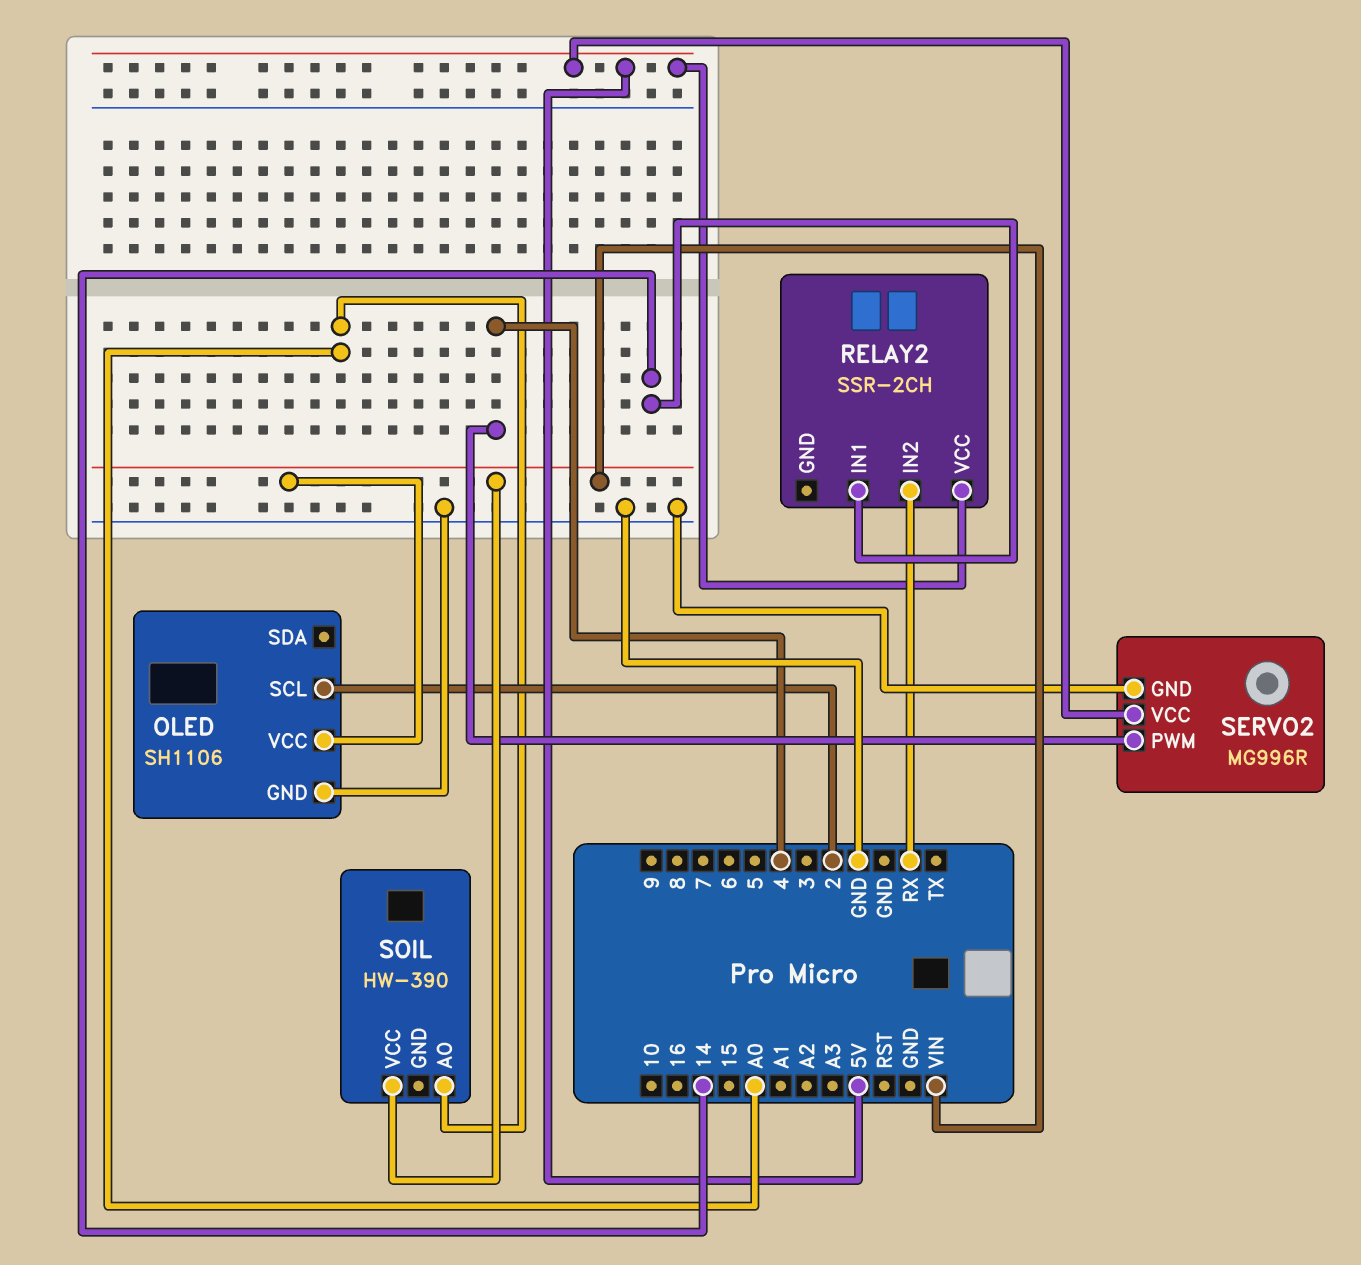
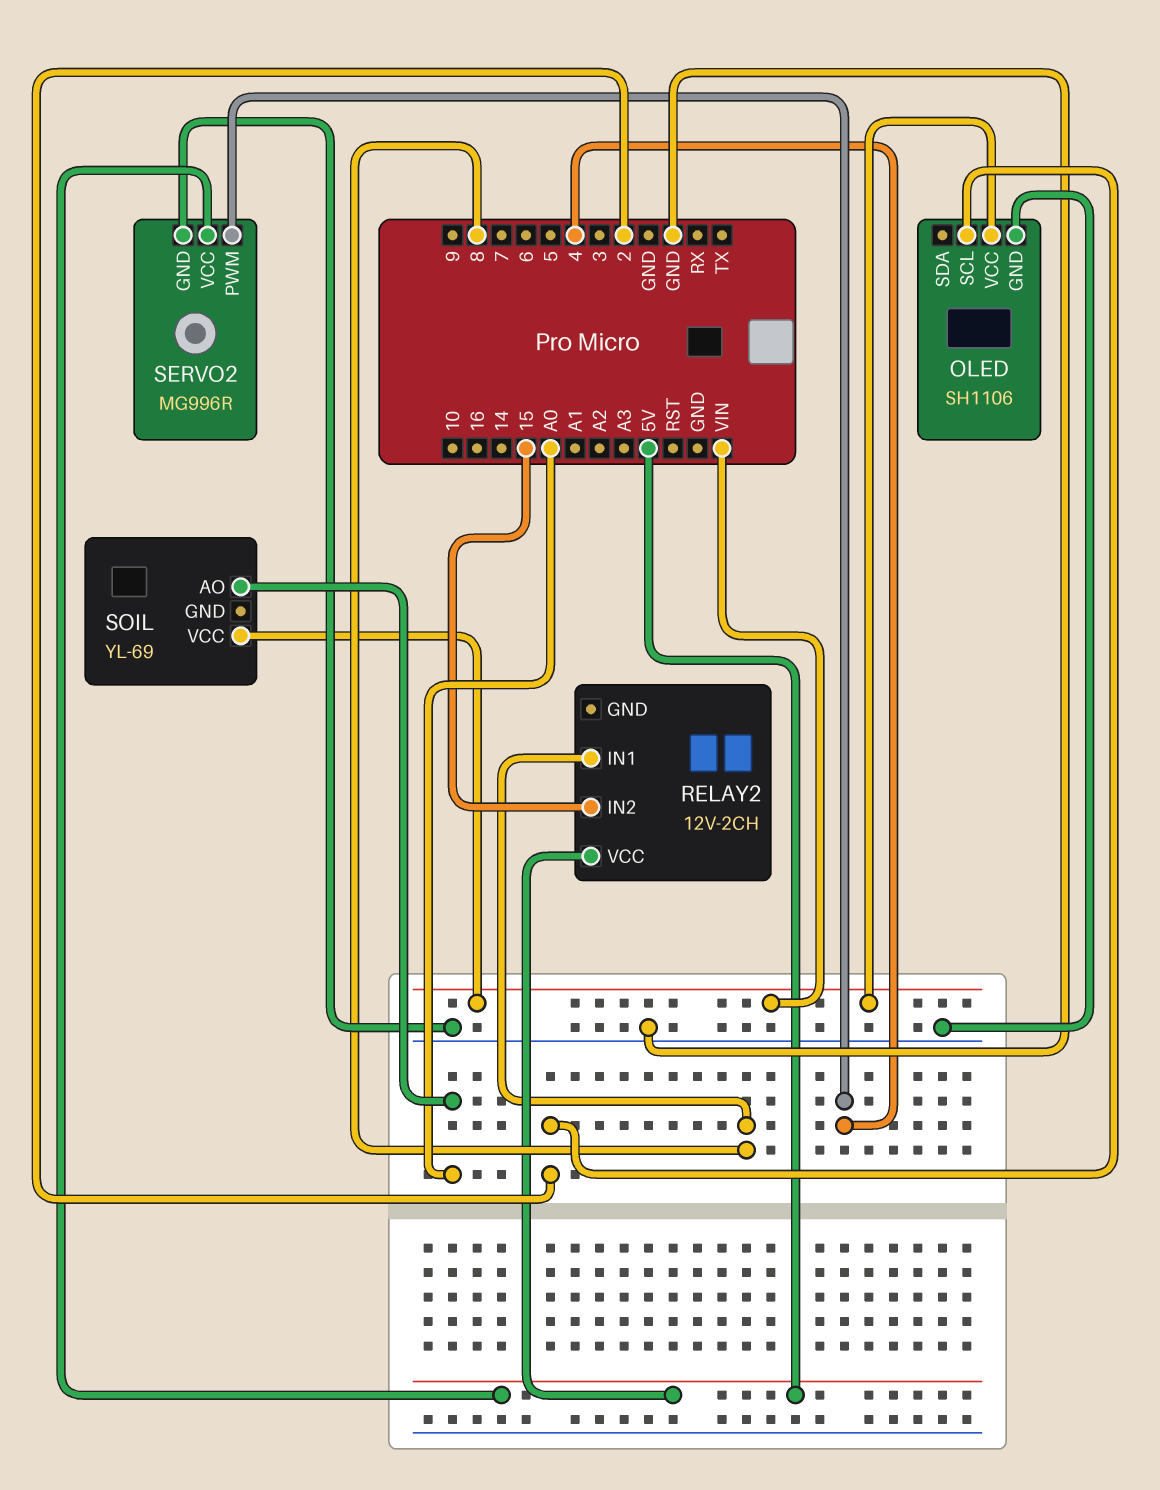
RELAY2: SSR-2CH -> 12V-2CH
RELAY2 pin IN1: 14 -> 8
RELAY2 pin IN2: RX -> 15
SOIL: HW-390 -> YL-69

